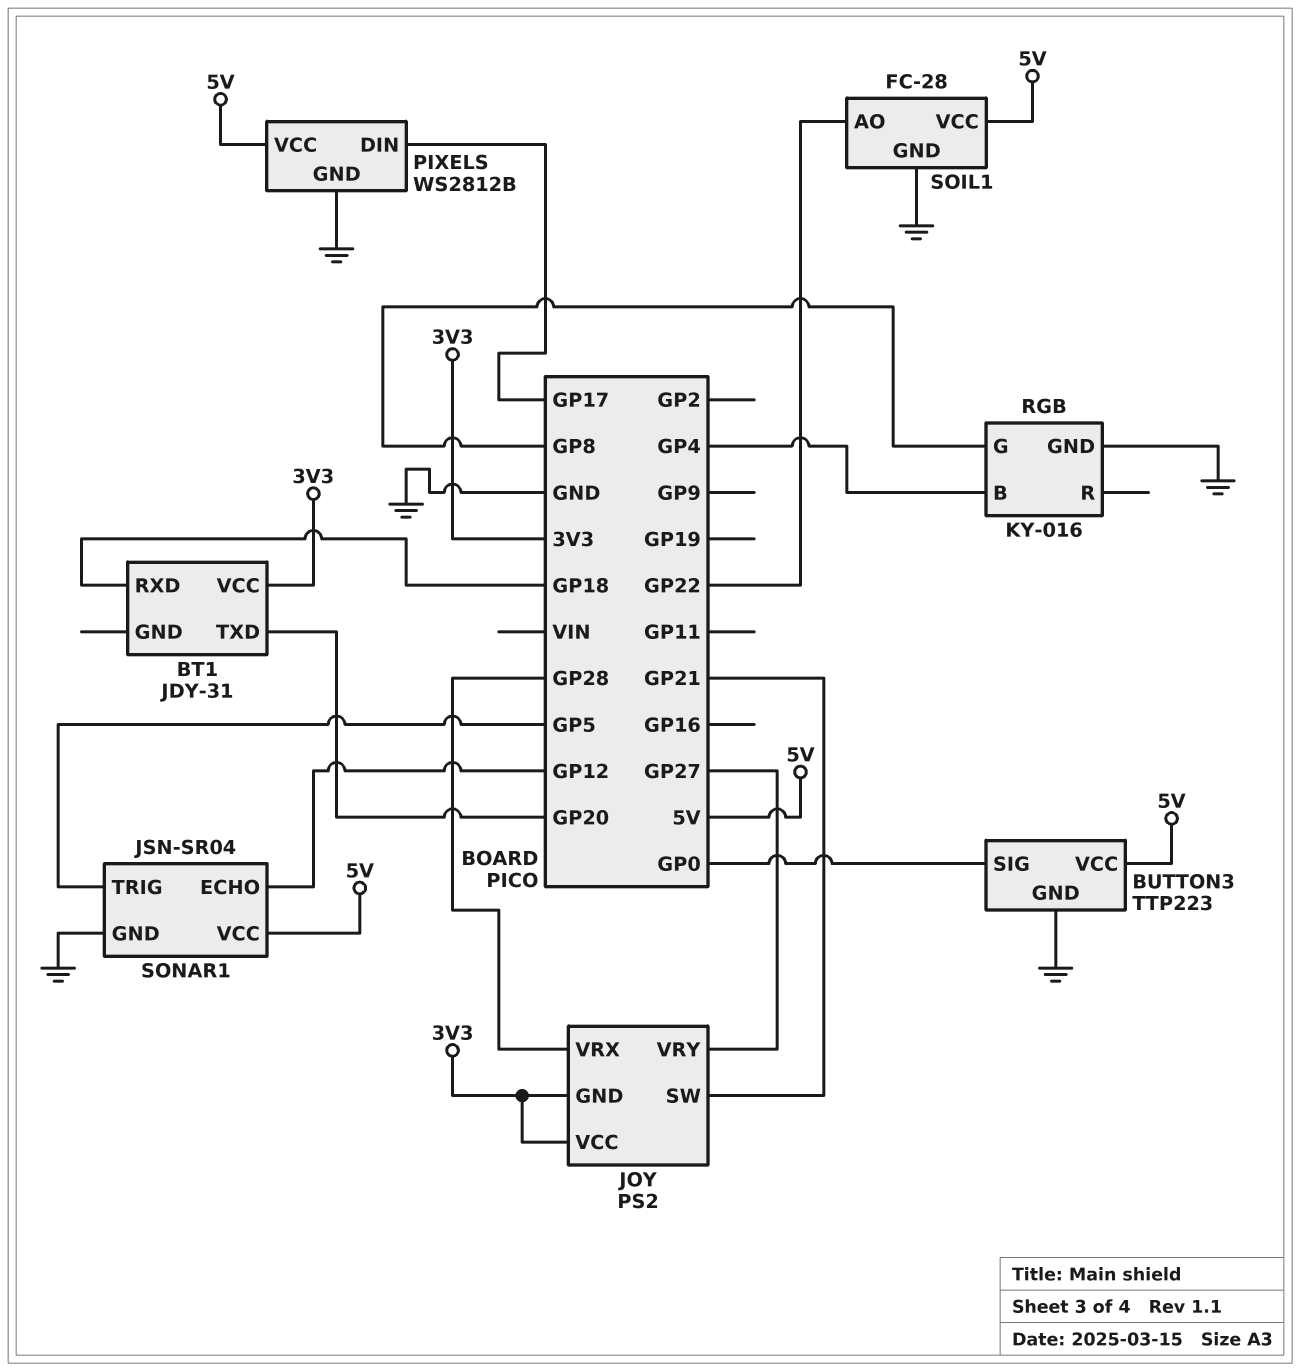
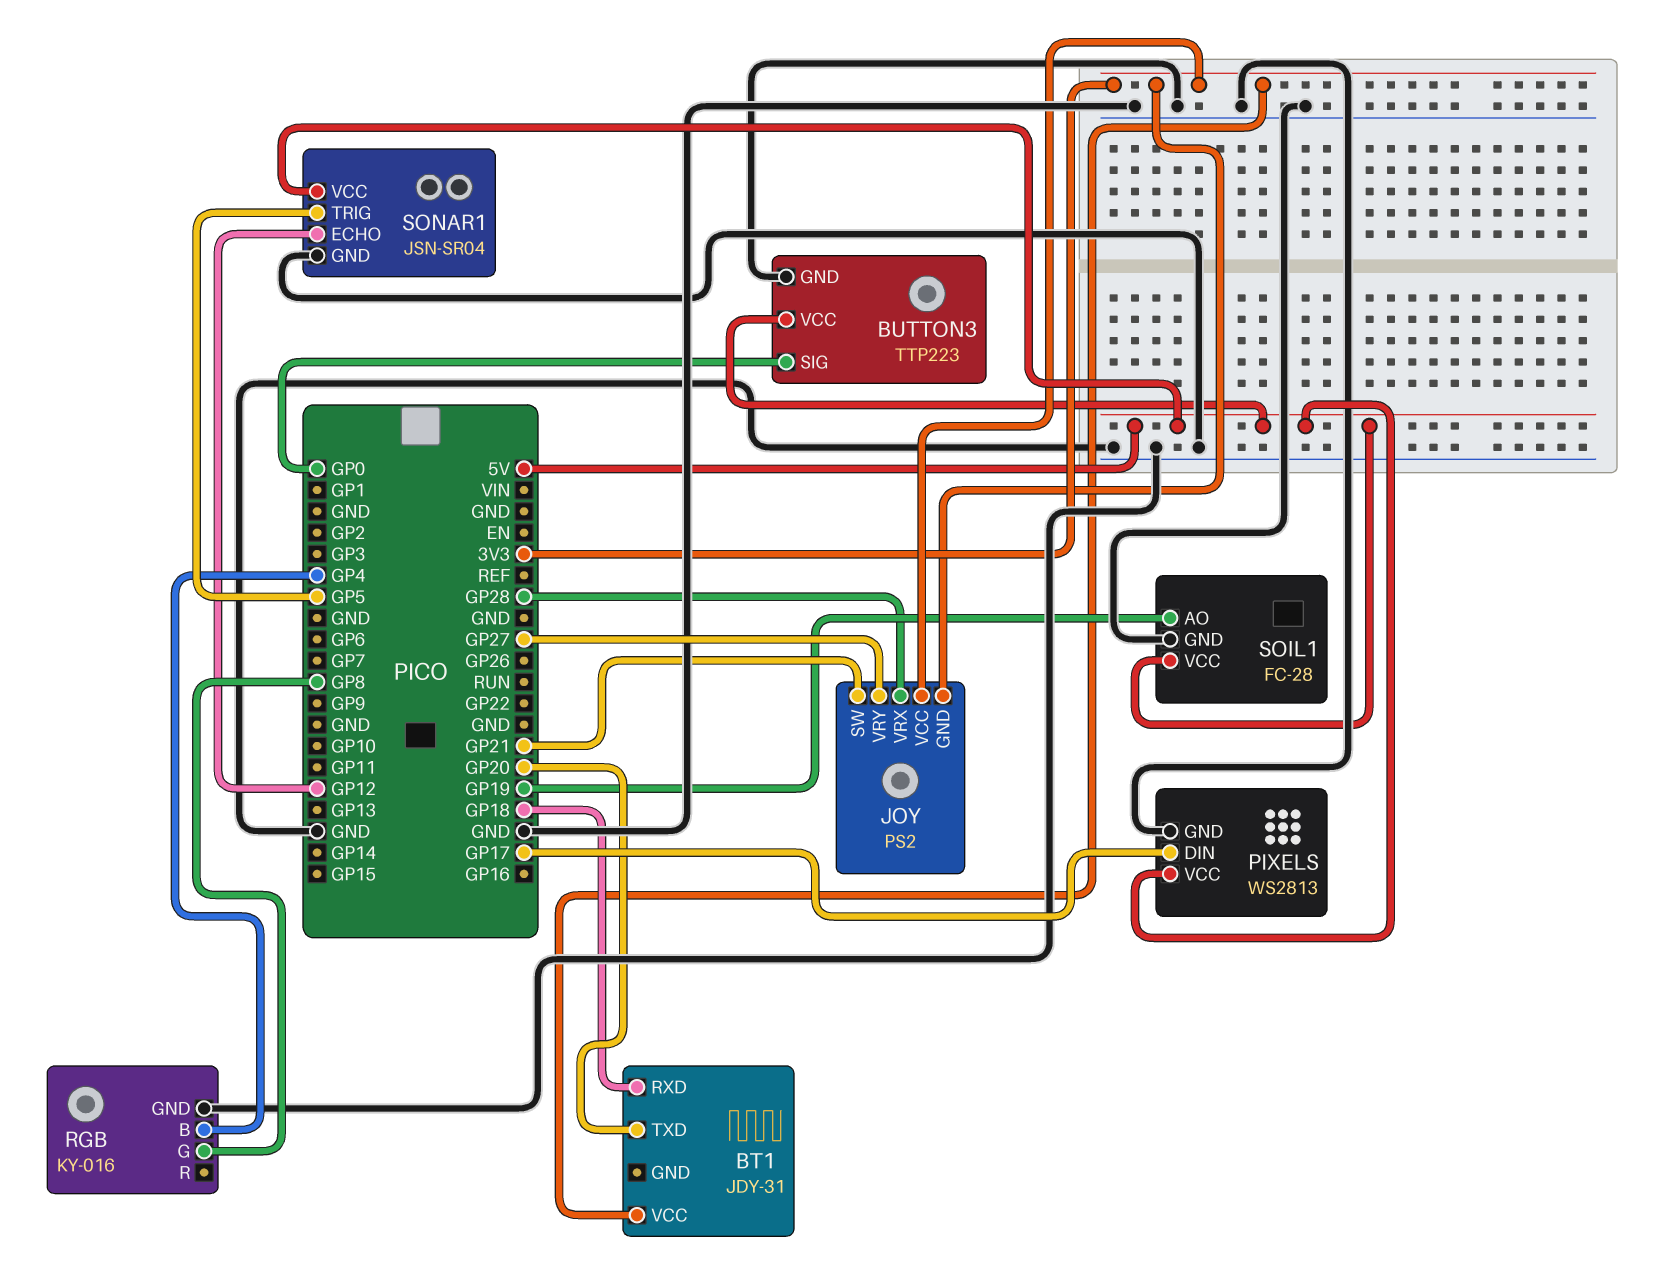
PIXELS: WS2812B -> WS2813
SOIL1 pin AO: GP22 -> GP19

